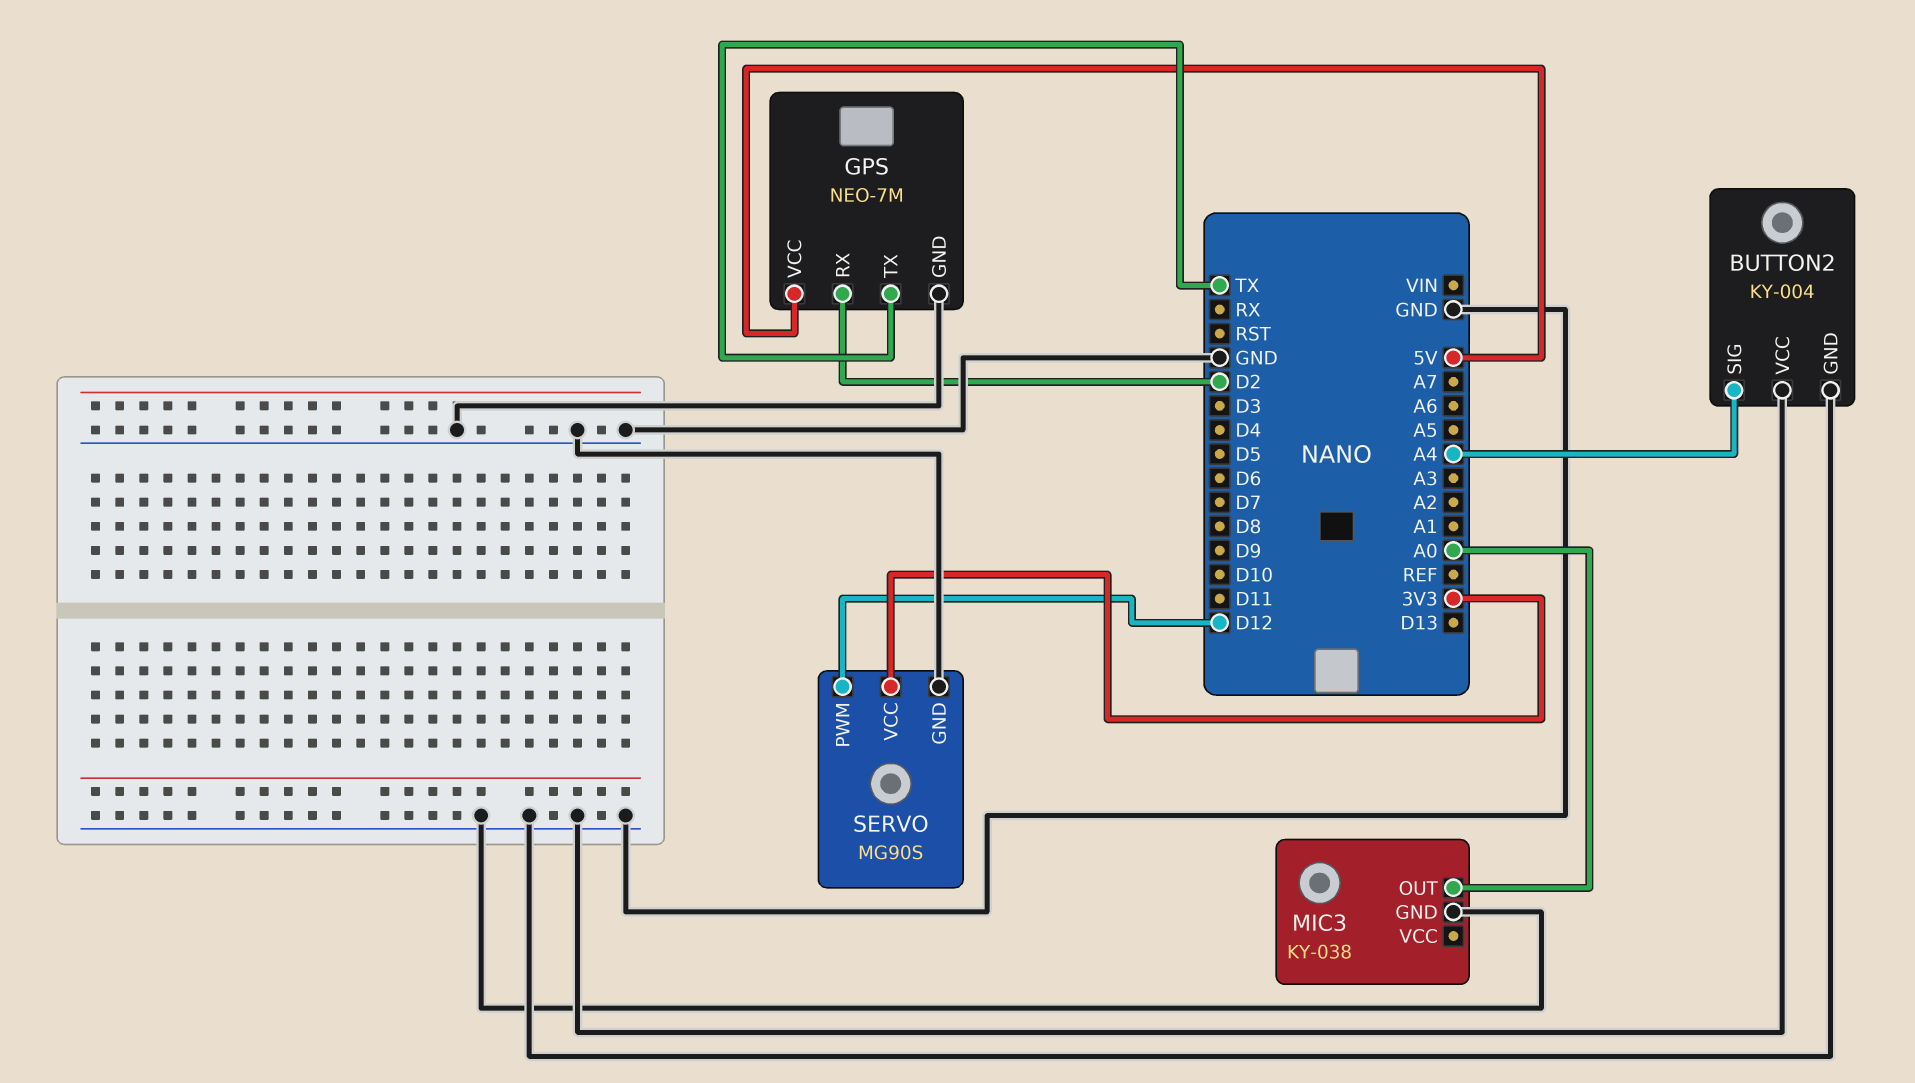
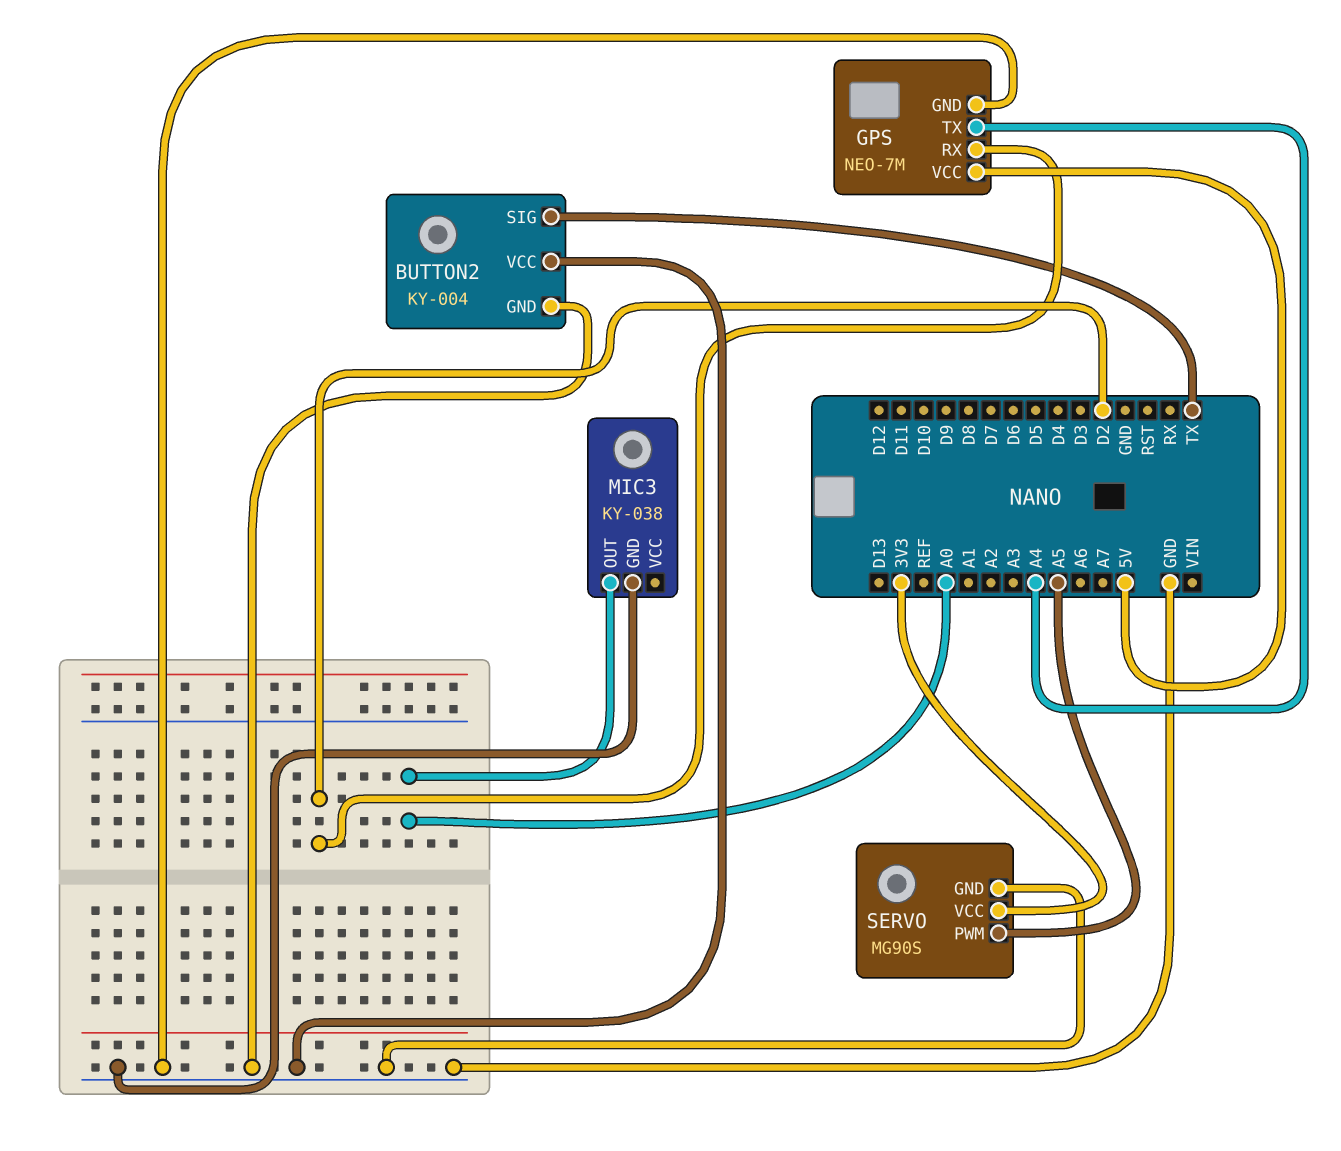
BUTTON2 pin SIG: A4 -> TX
GPS pin TX: TX -> A4
SERVO pin PWM: D12 -> A5

